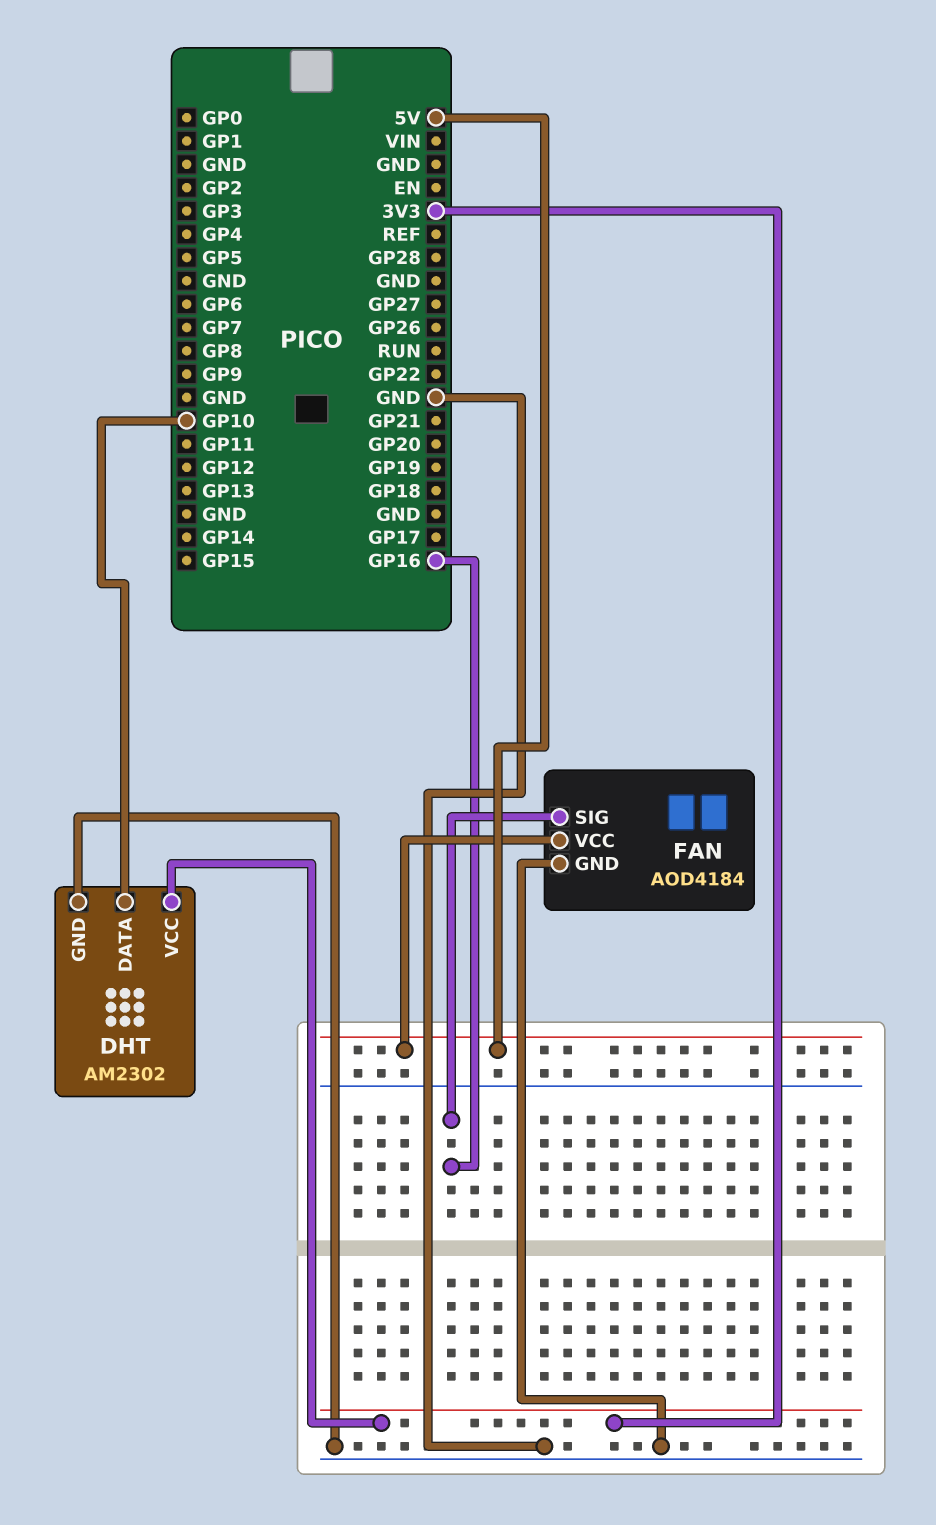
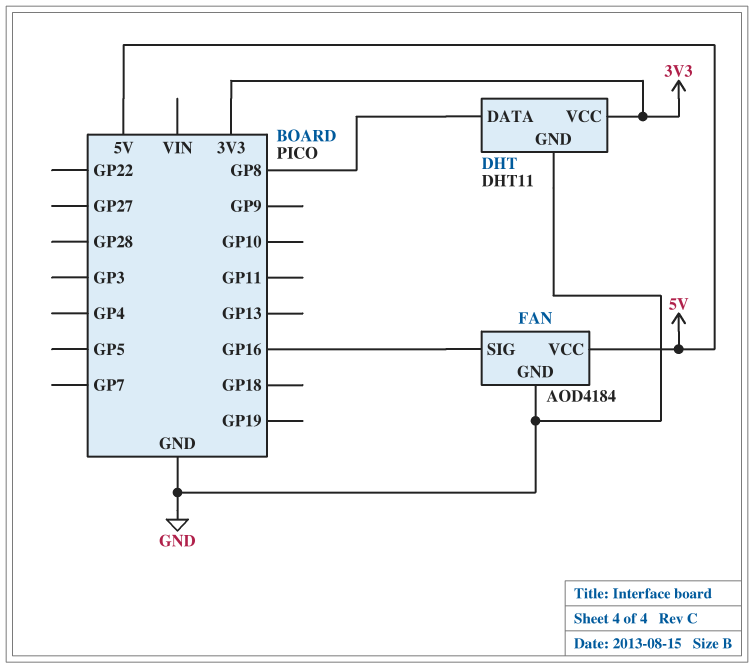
DHT: AM2302 -> DHT11
DHT pin DATA: GP10 -> GP8

